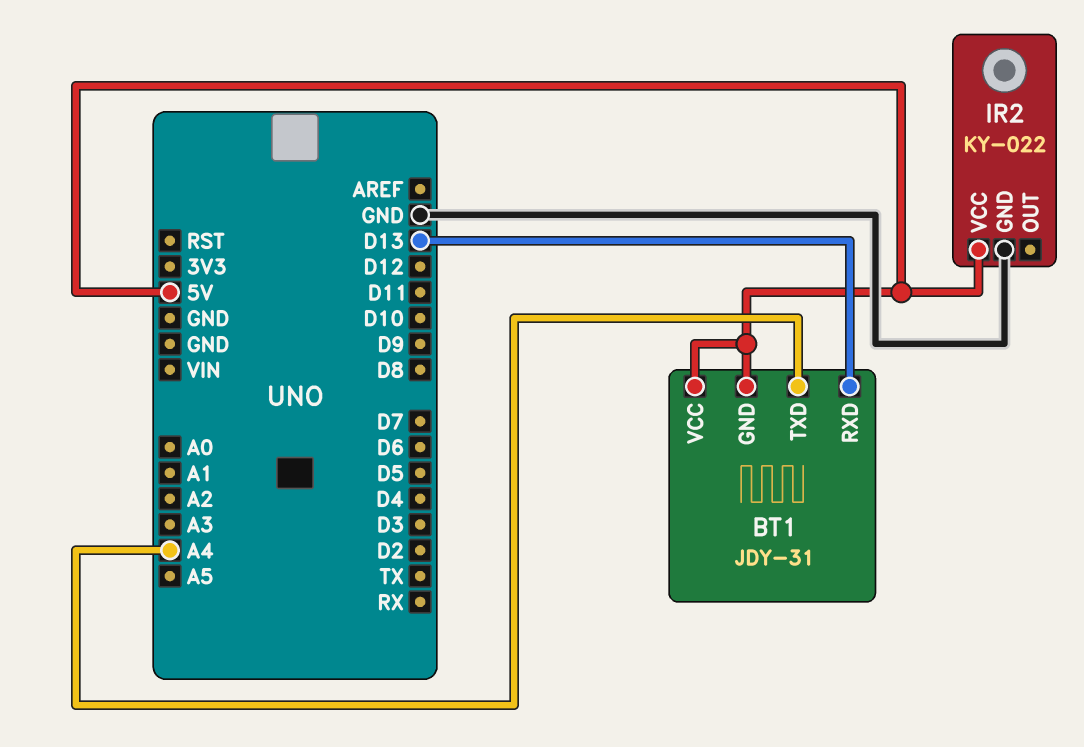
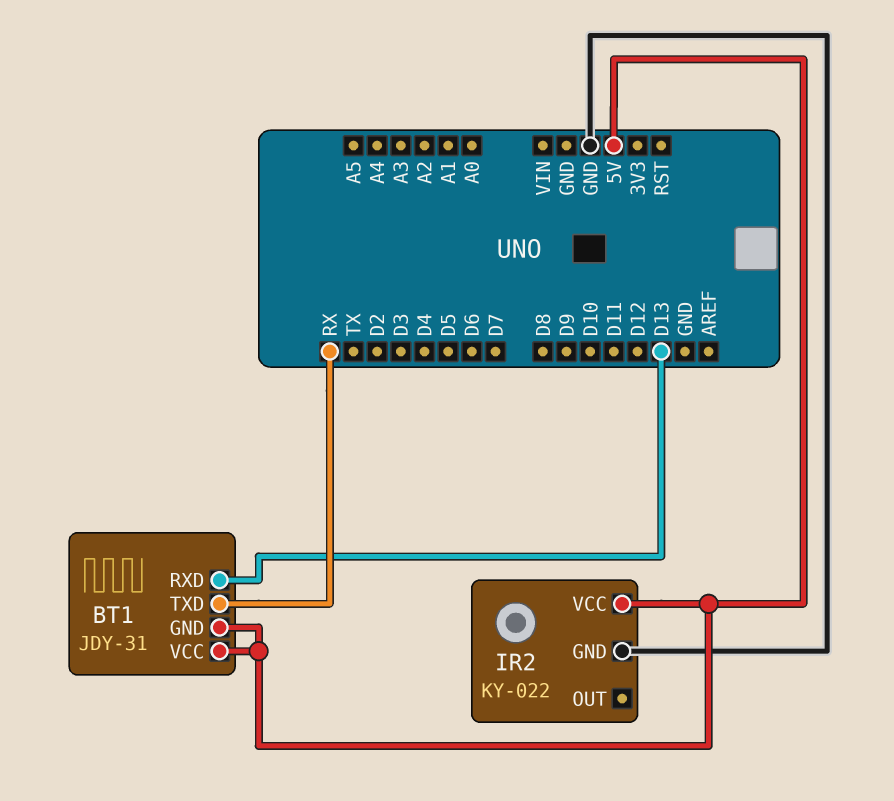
BT1 pin TXD: A4 -> RX

